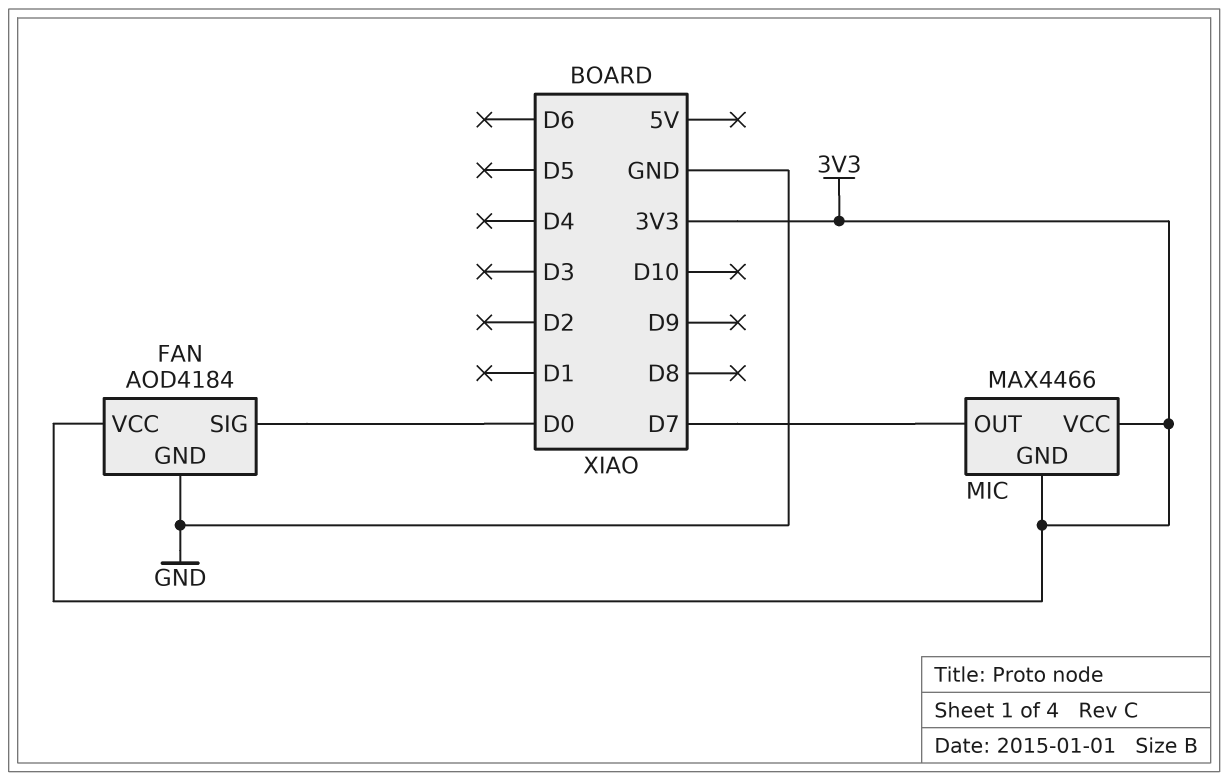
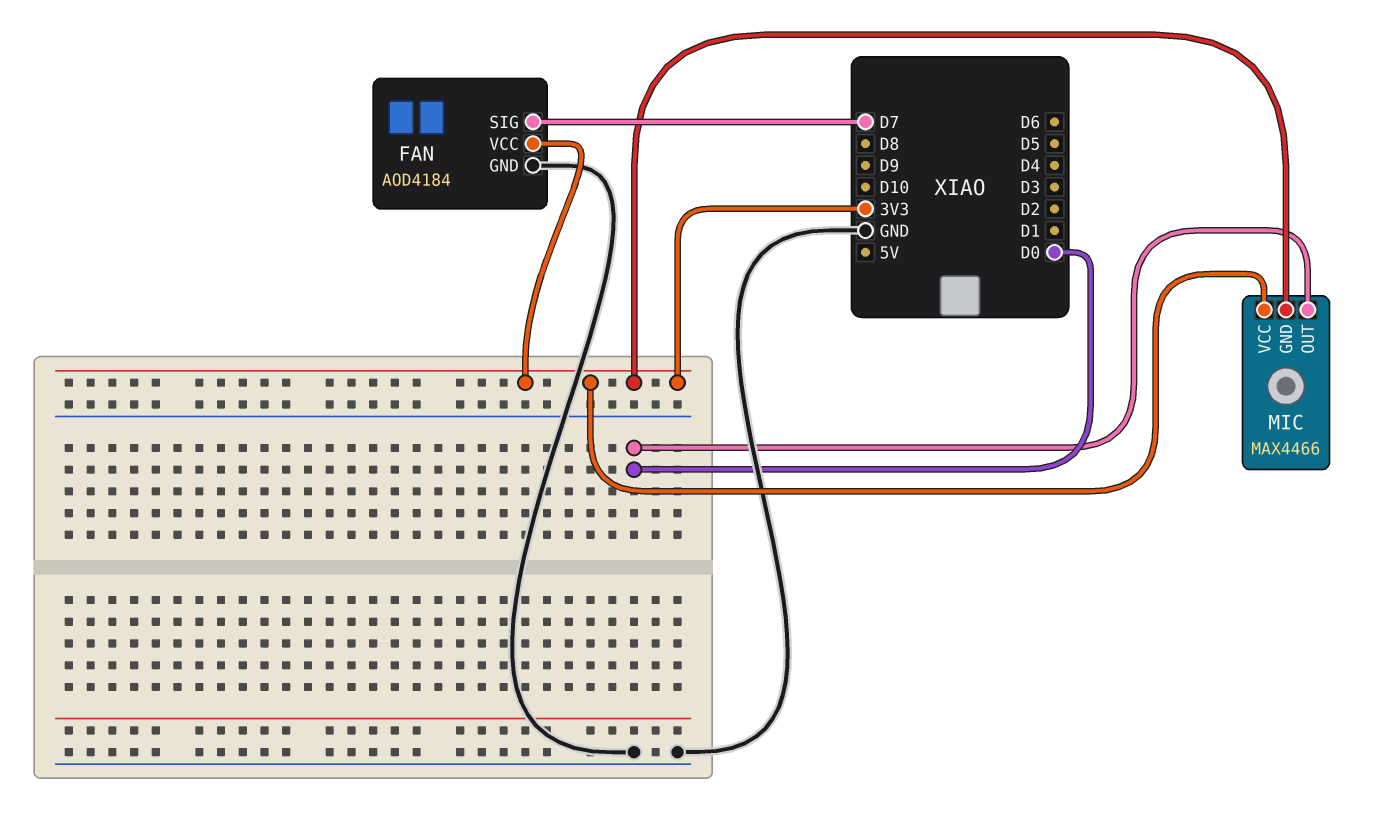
FAN pin SIG: D0 -> D7
MIC pin OUT: D7 -> D0

